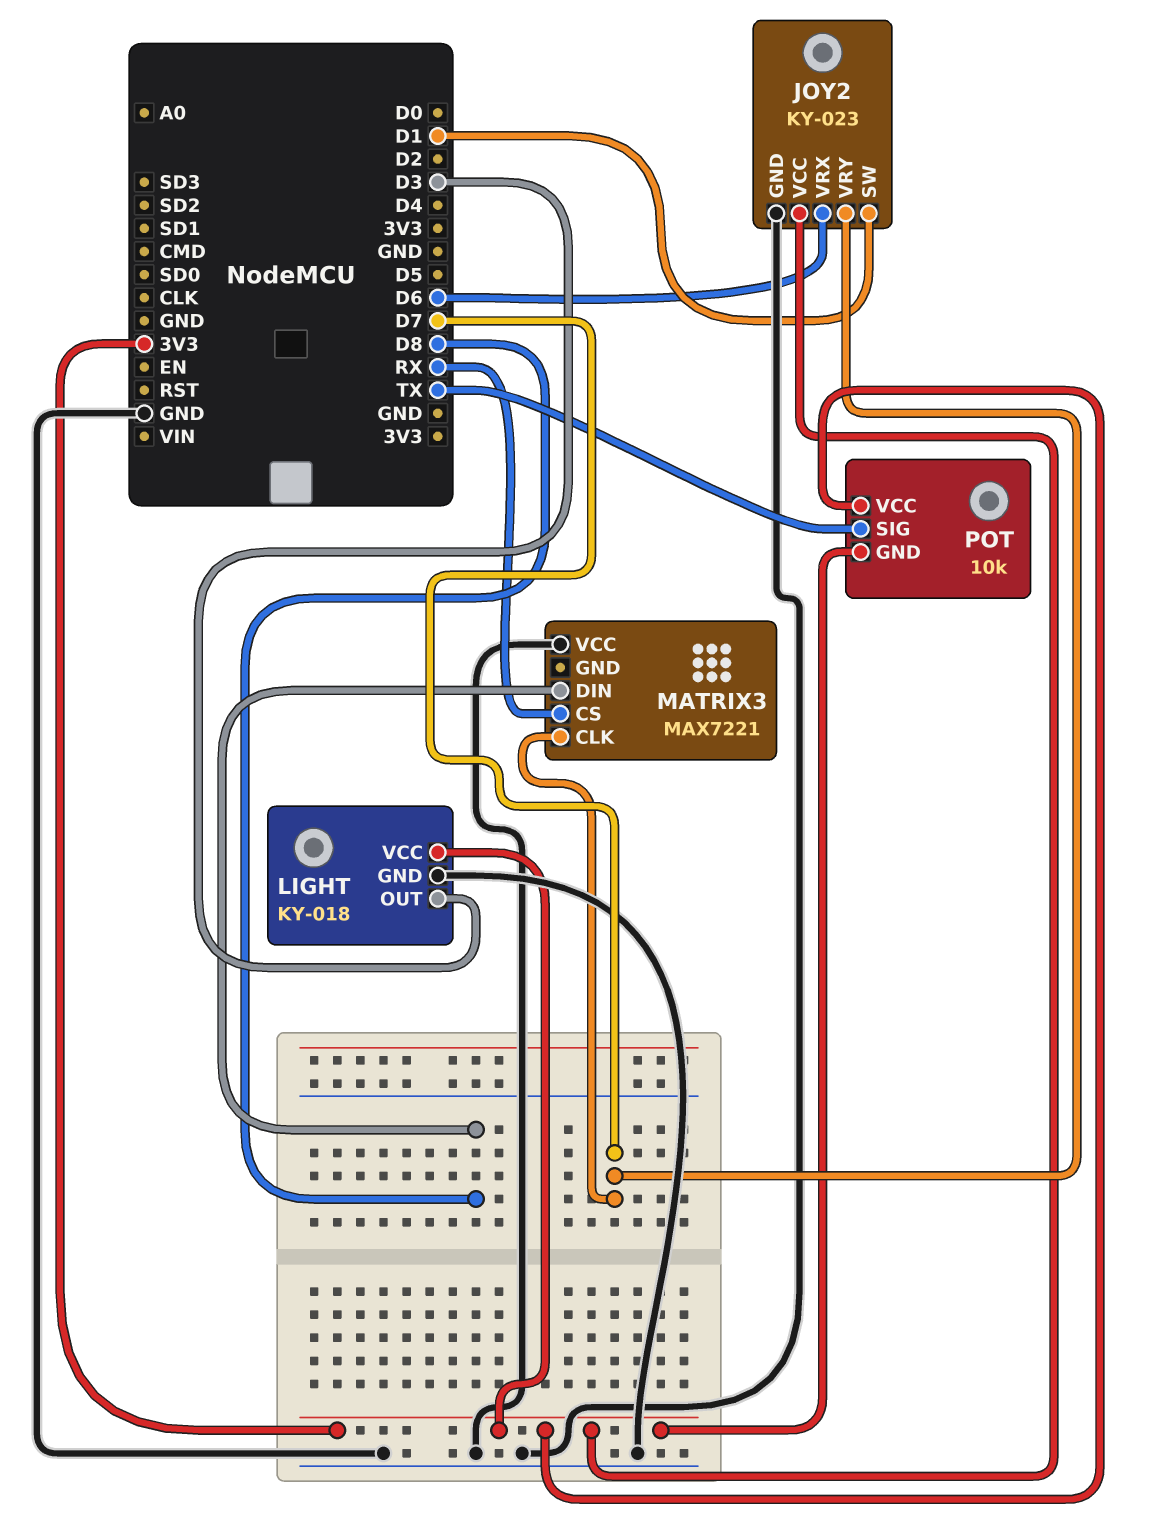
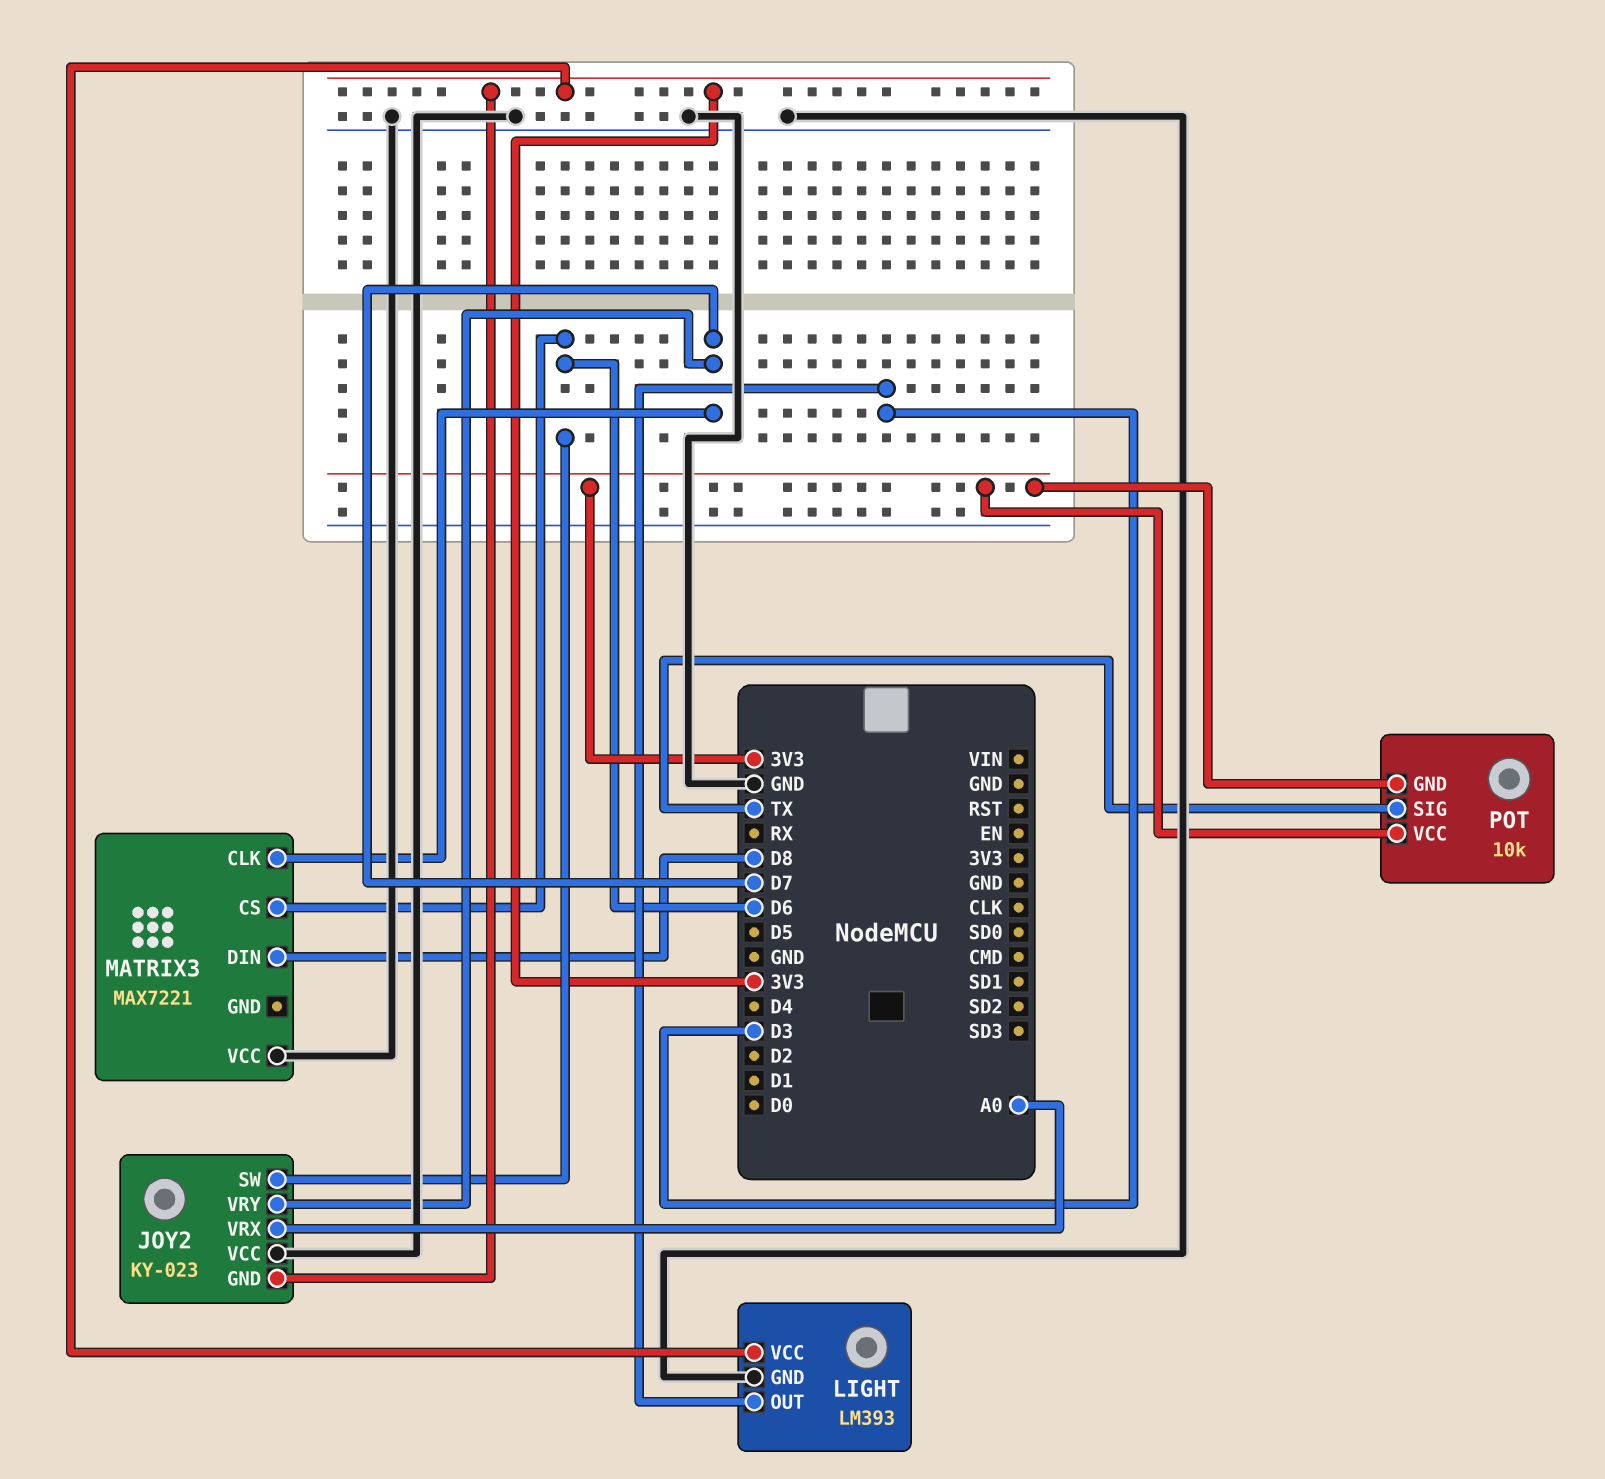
JOY2 pin GND: GND -> 3V3
JOY2 pin SW: D1 -> D6
JOY2 pin VCC: 3V3 -> GND
JOY2 pin VRX: D6 -> A0
LIGHT: KY-018 -> LM393
MATRIX3 pin CS: RX -> D6

